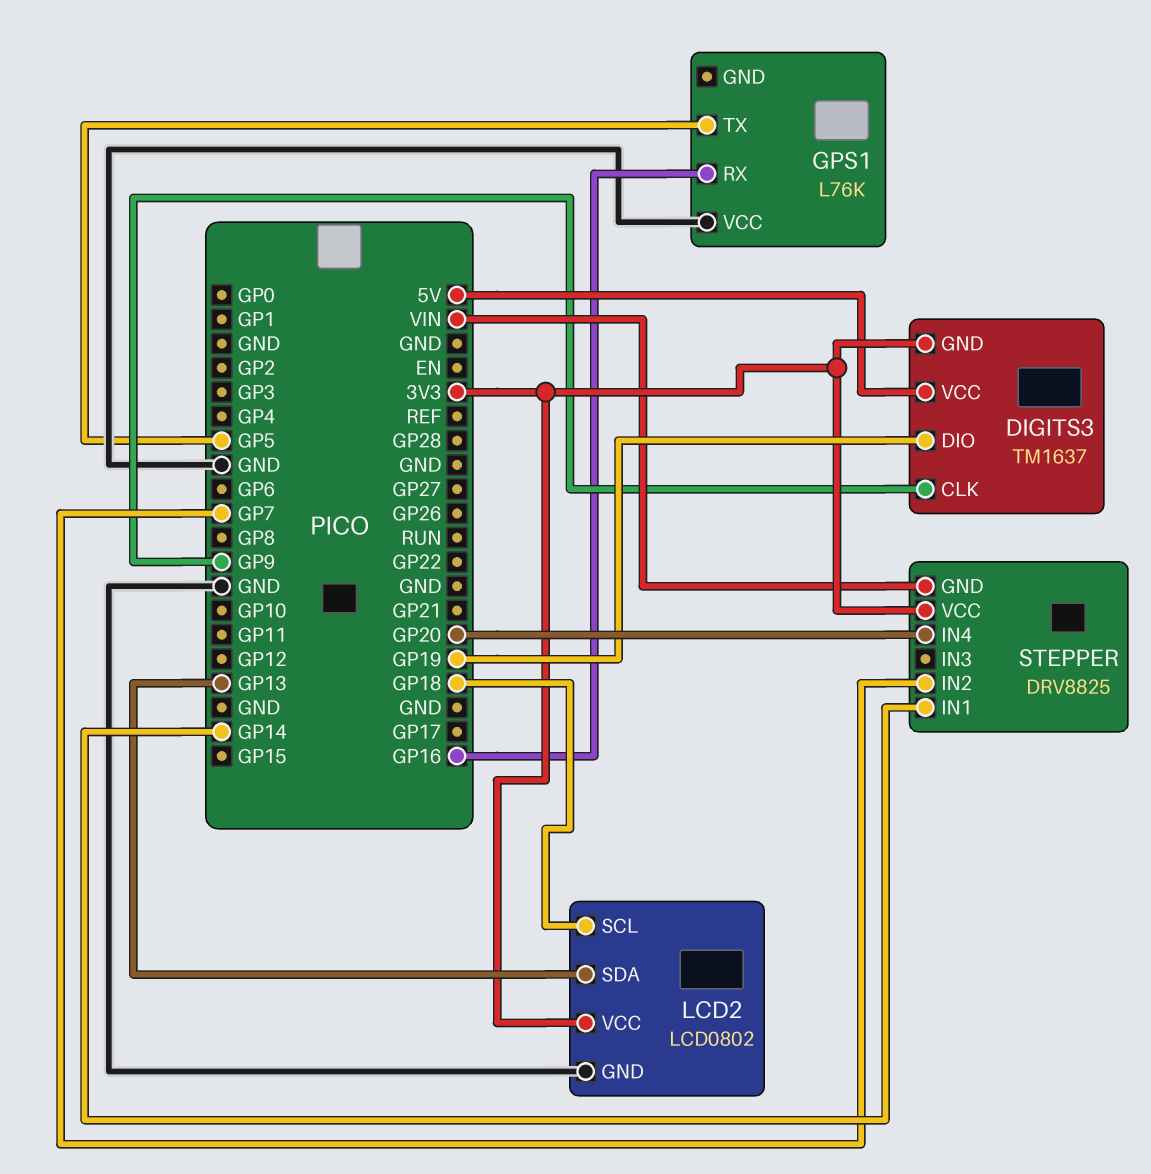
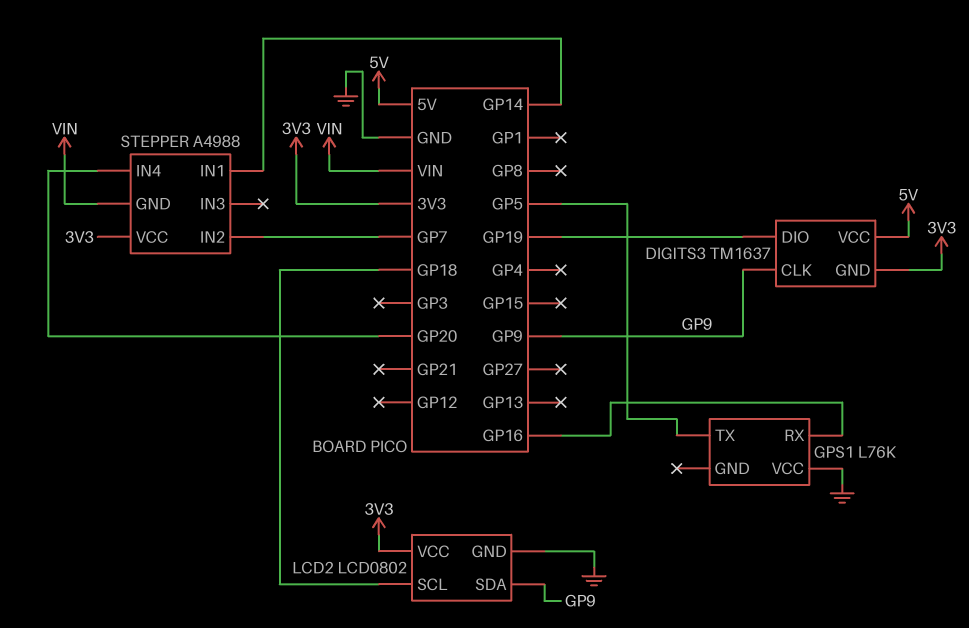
LCD2 pin SDA: GP13 -> GP9
STEPPER: DRV8825 -> A4988

